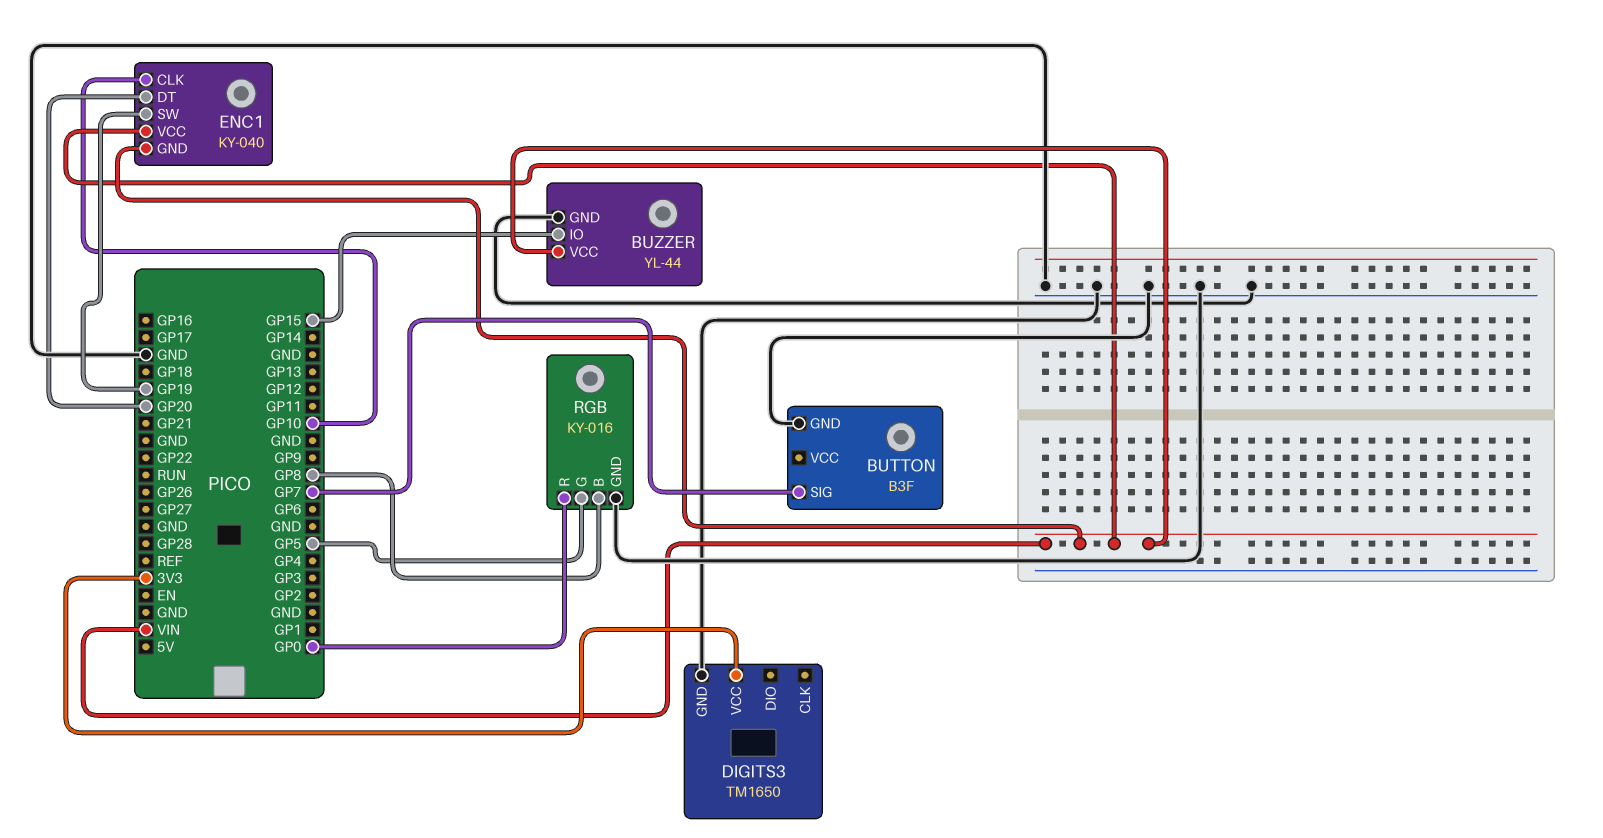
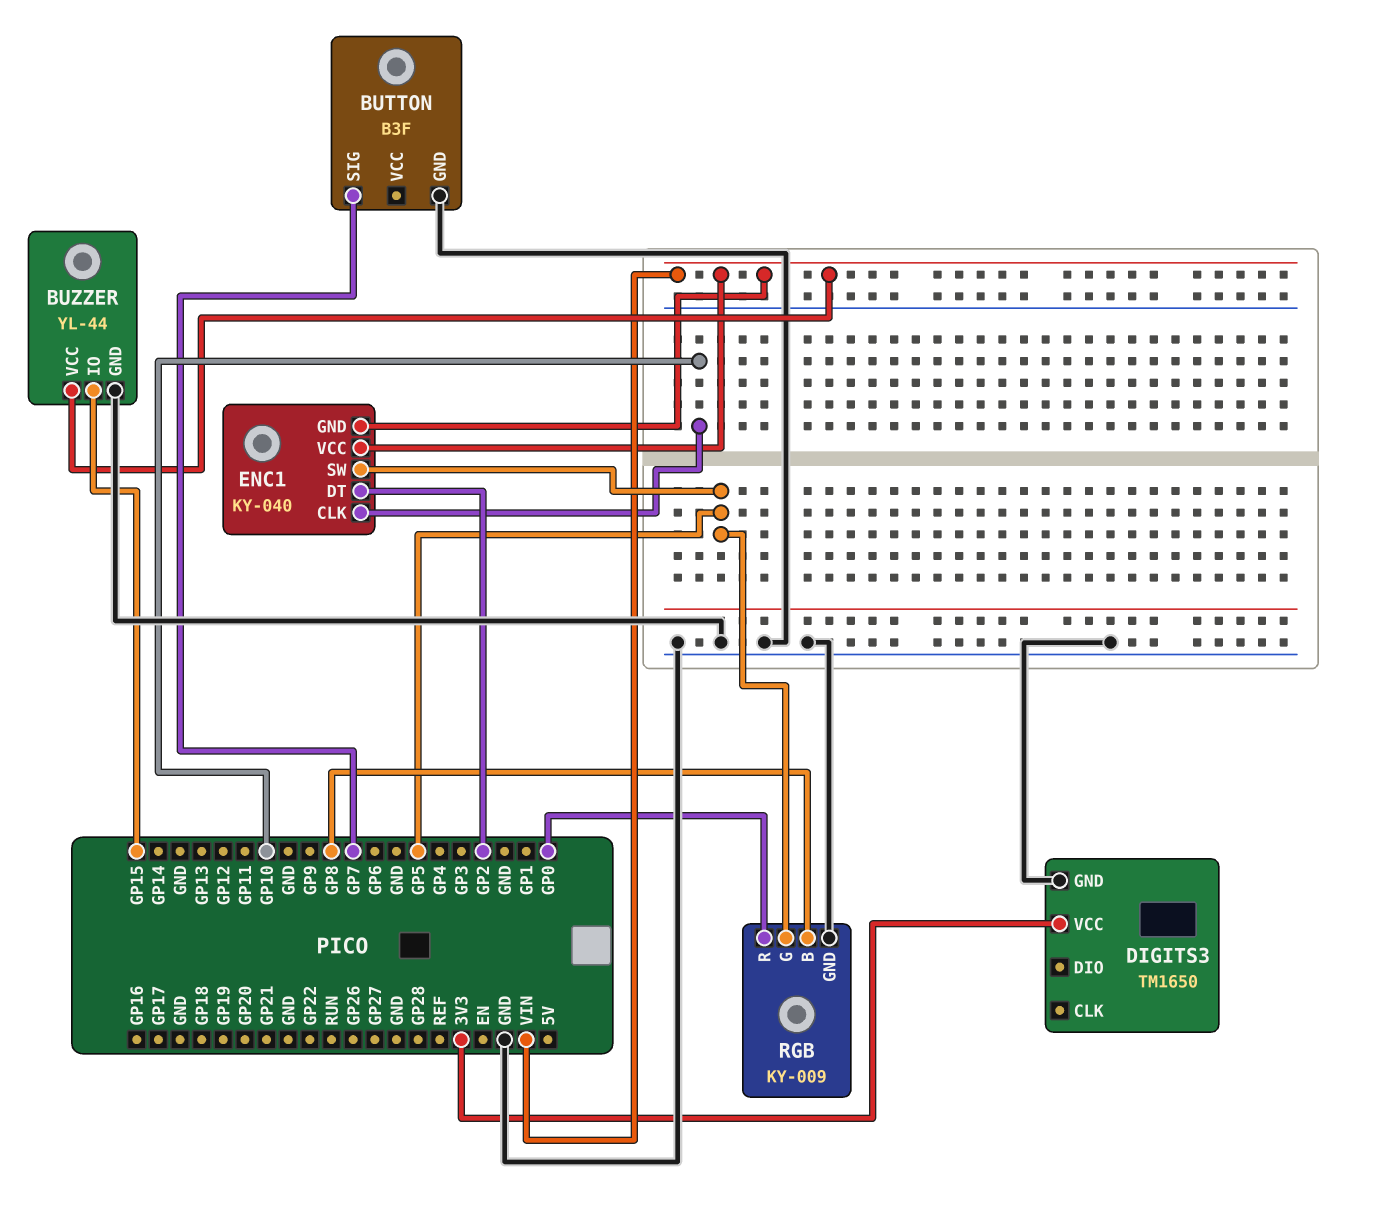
ENC1 pin DT: GP20 -> GP2
ENC1 pin SW: GP19 -> GP5
RGB: KY-016 -> KY-009

